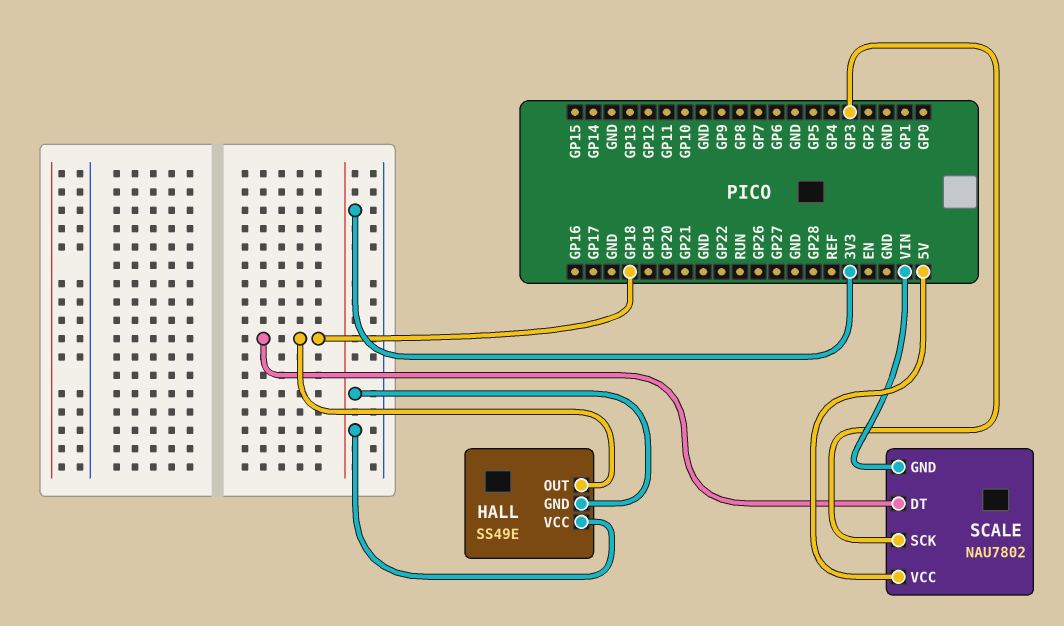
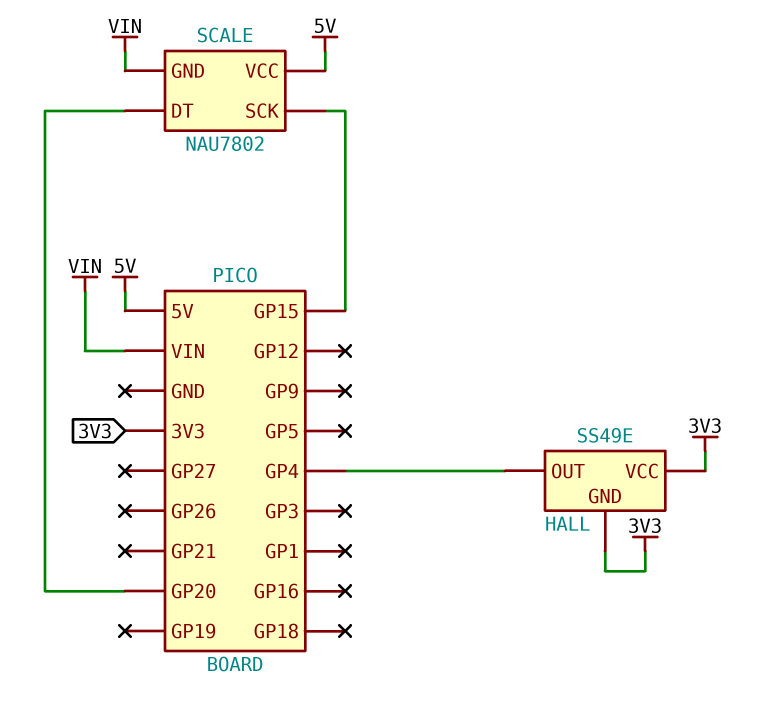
HALL pin OUT: GP18 -> GP4
SCALE pin DT: GP18 -> GP20
SCALE pin SCK: GP3 -> GP15

